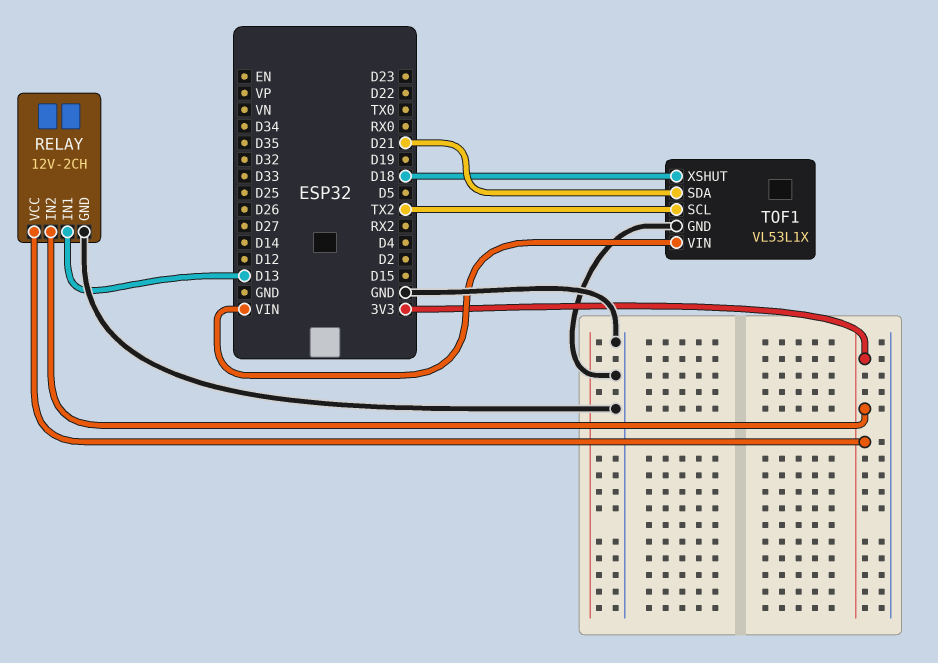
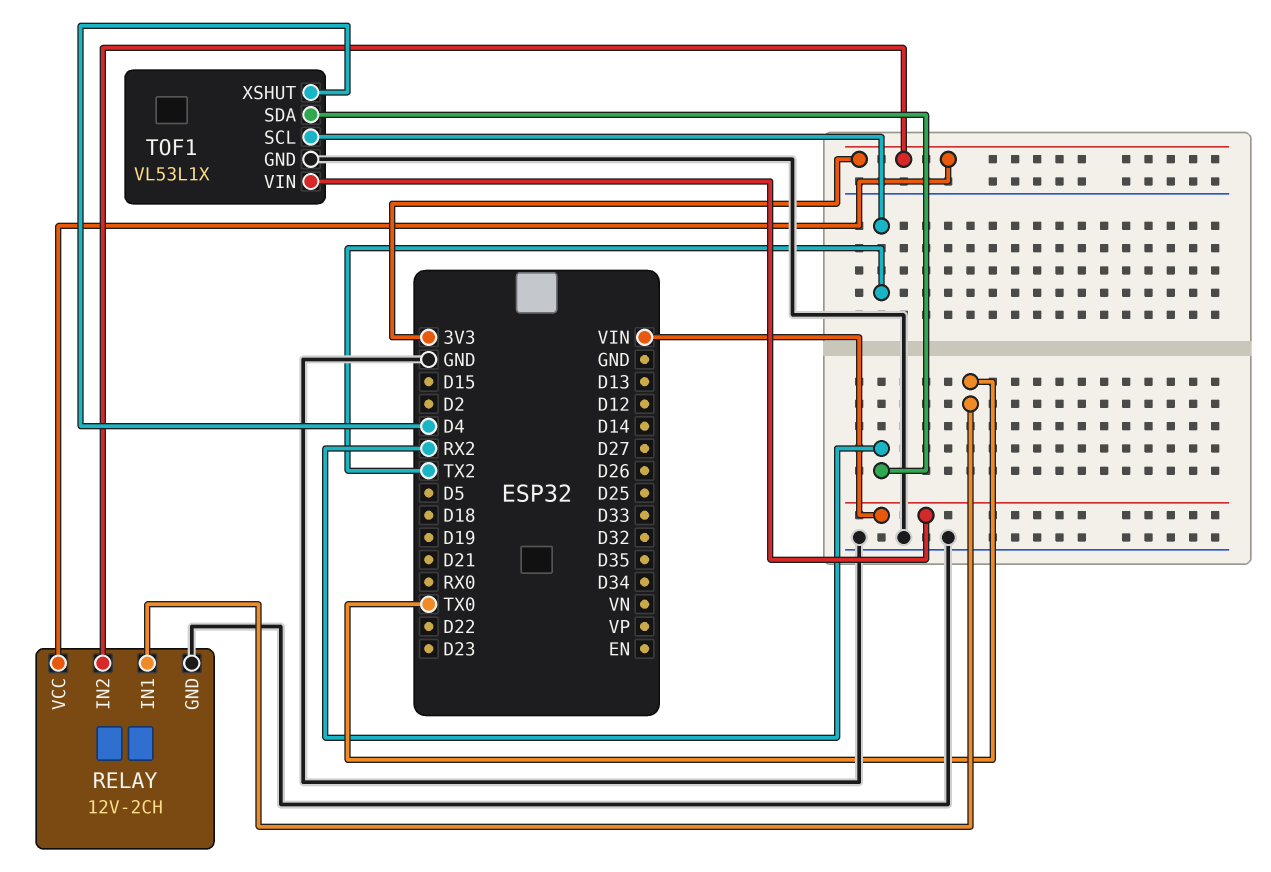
RELAY pin IN1: D13 -> TX0
TOF1 pin SDA: D21 -> RX2
TOF1 pin XSHUT: D18 -> D4

